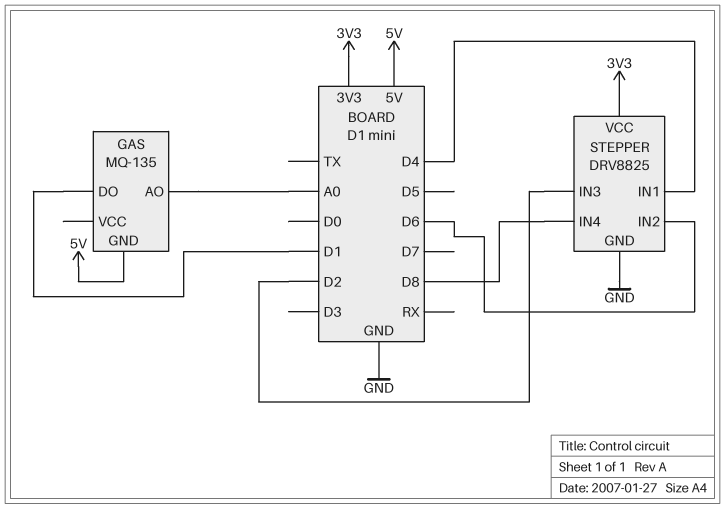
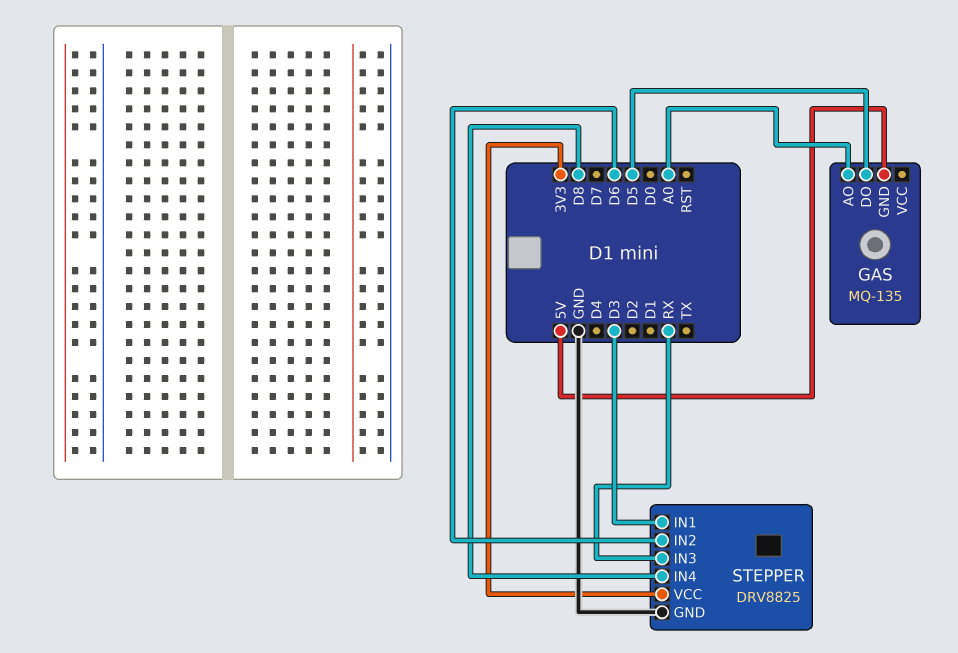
GAS pin DO: D1 -> D5
STEPPER pin IN1: D4 -> D3
STEPPER pin IN3: D2 -> RX

